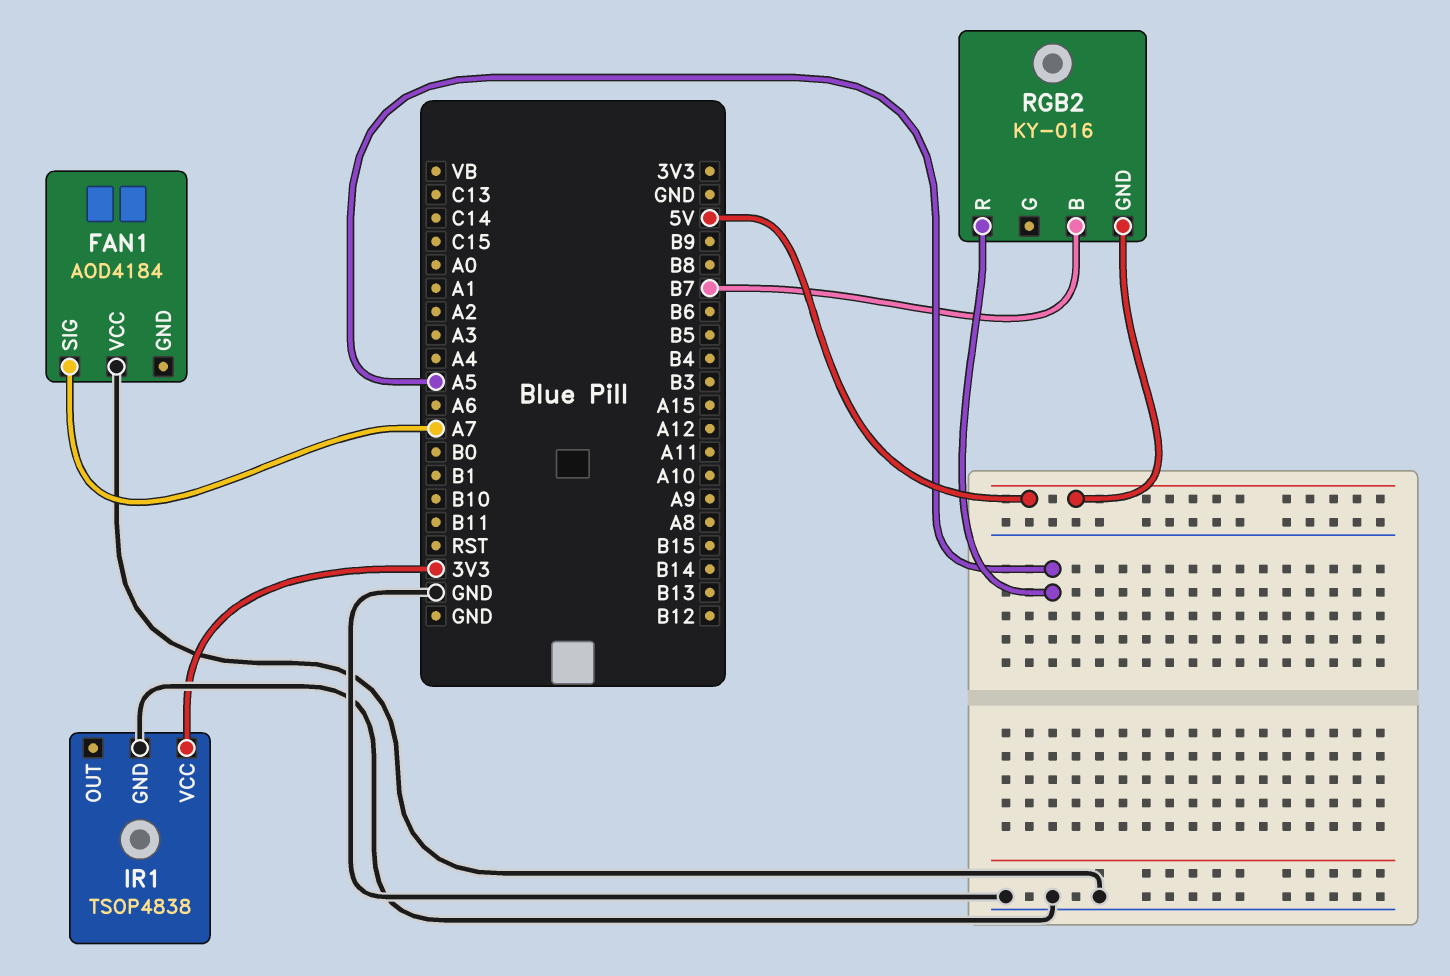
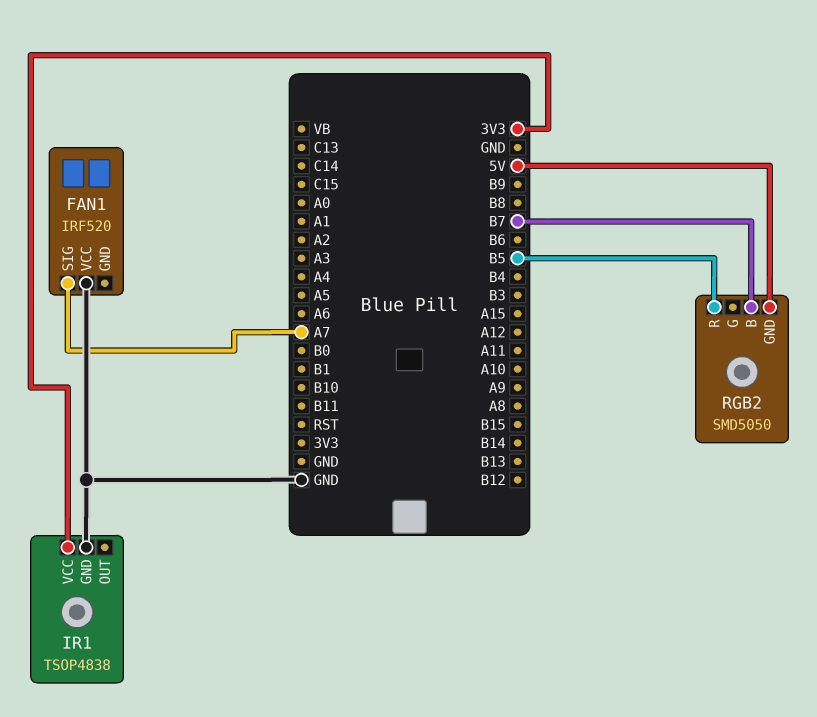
FAN1: AOD4184 -> IRF520
RGB2: KY-016 -> SMD5050
RGB2 pin R: A5 -> B5

